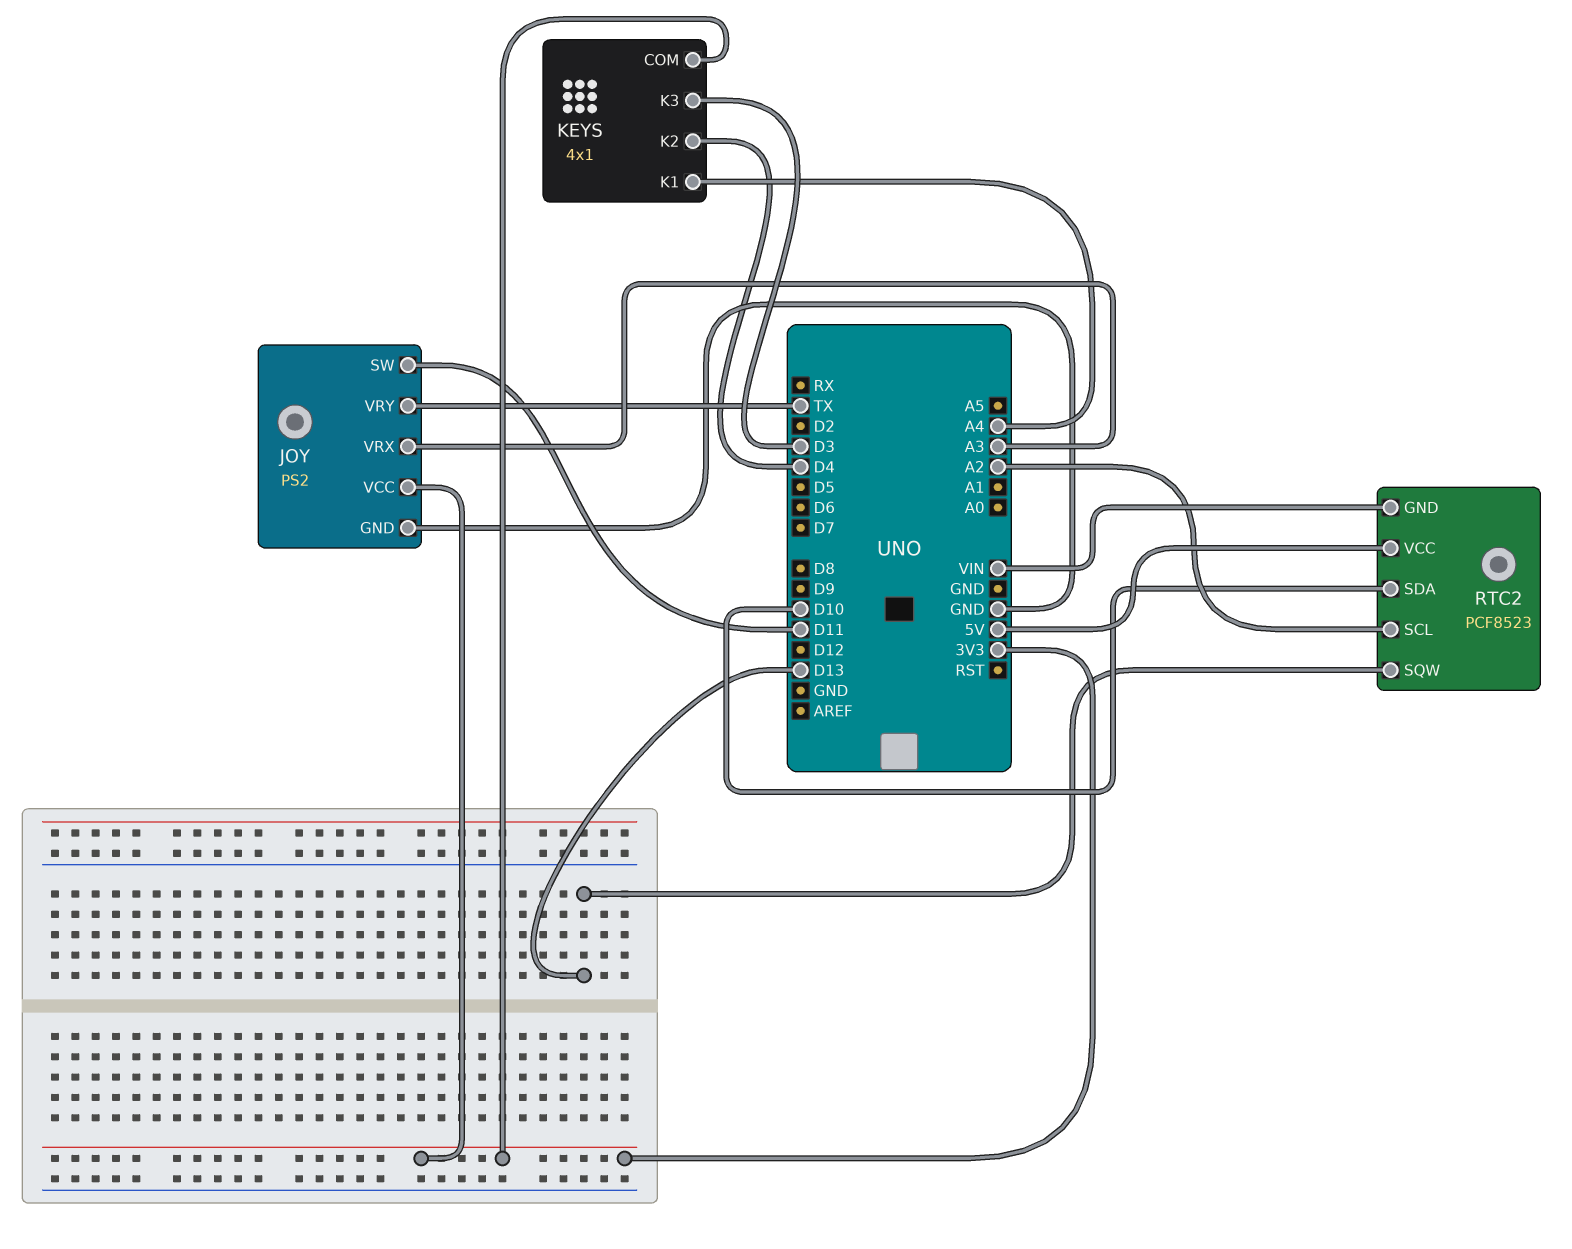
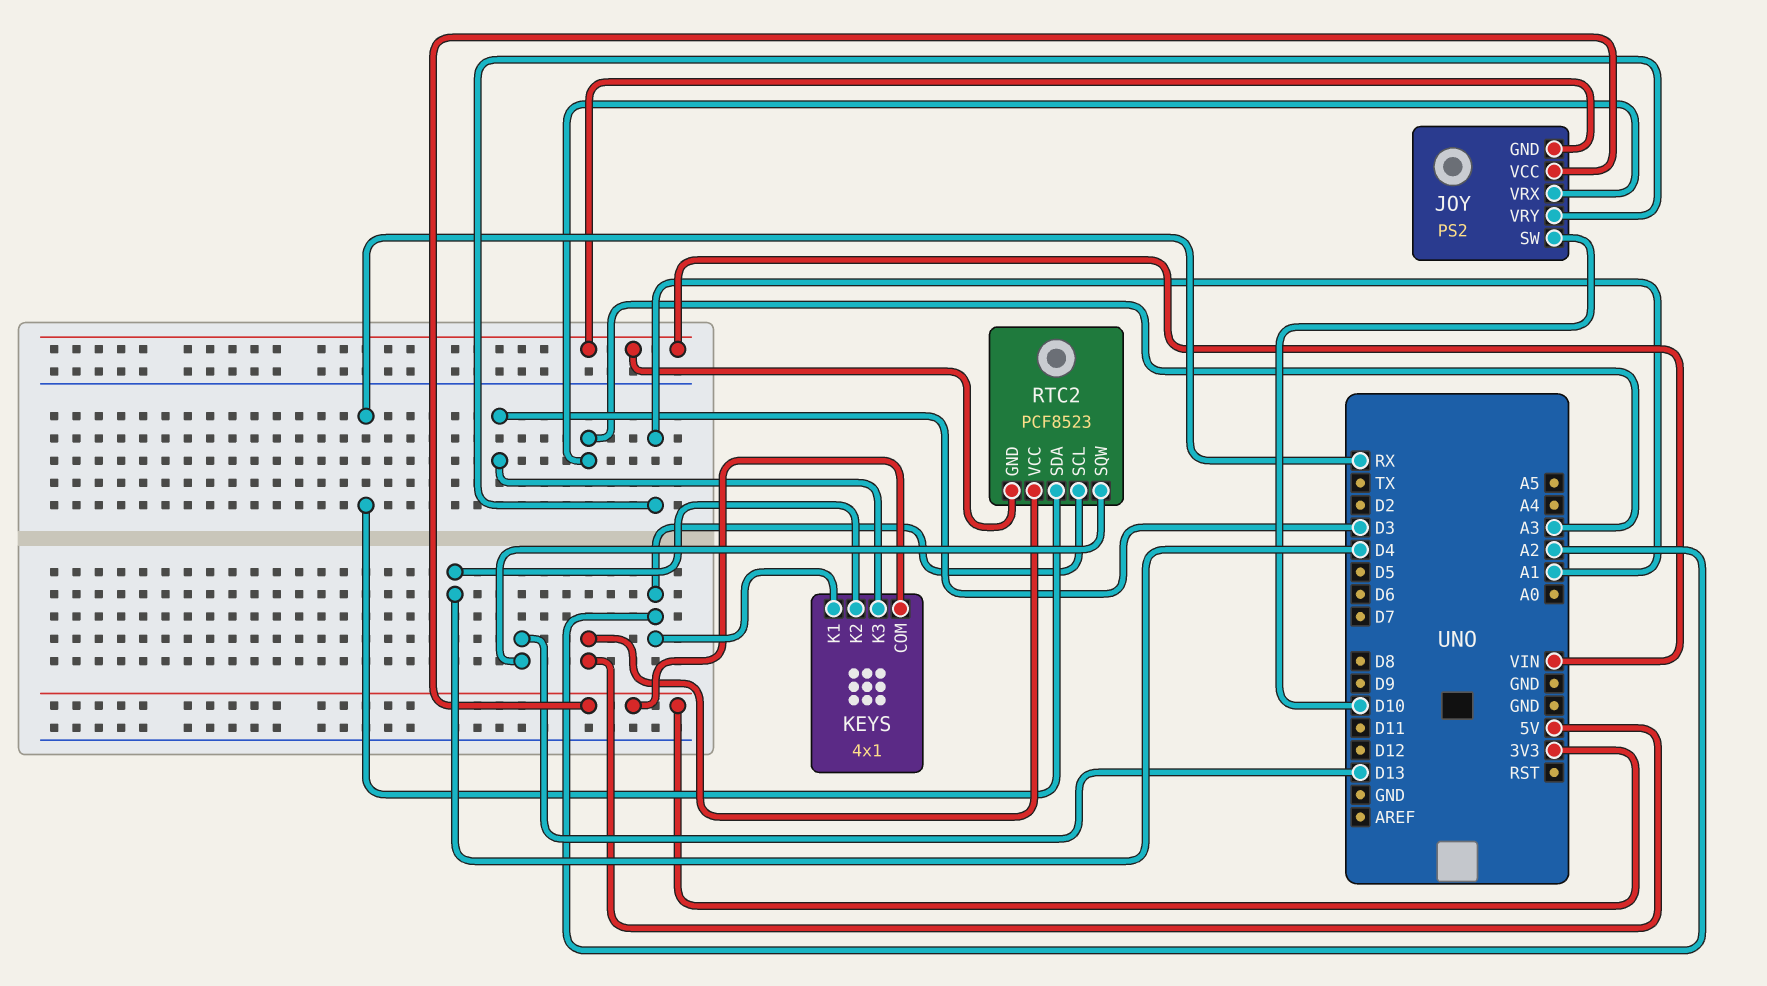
JOY pin GND: GND -> VIN
JOY pin SW: D11 -> D10
JOY pin VRY: TX -> A1
KEYS pin K1: A4 -> A2
RTC2 pin SDA: D10 -> RX

